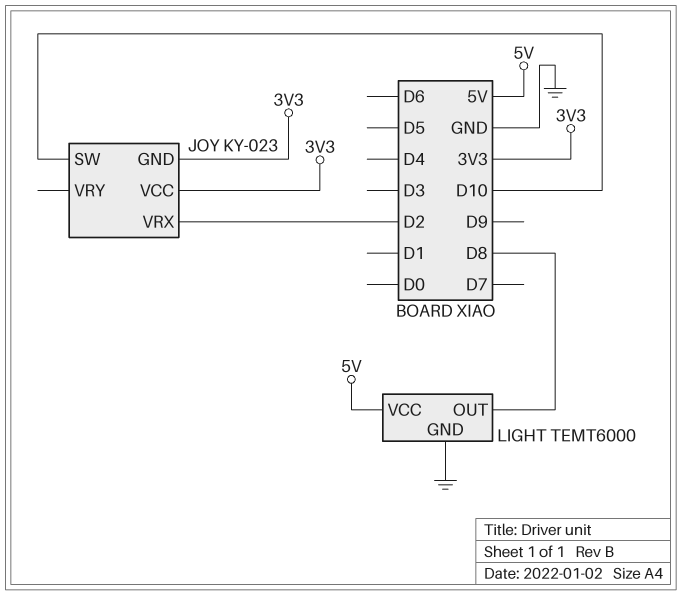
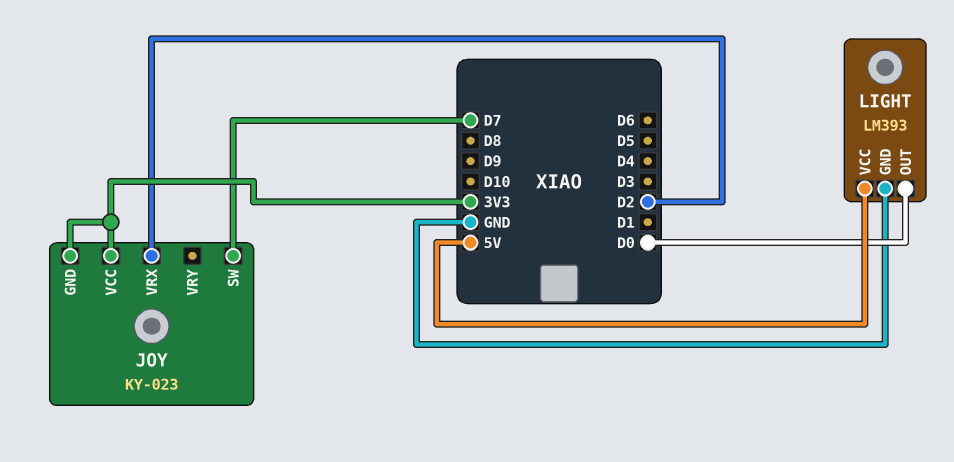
JOY pin SW: D10 -> D7
LIGHT: TEMT6000 -> LM393
LIGHT pin OUT: D8 -> D0

